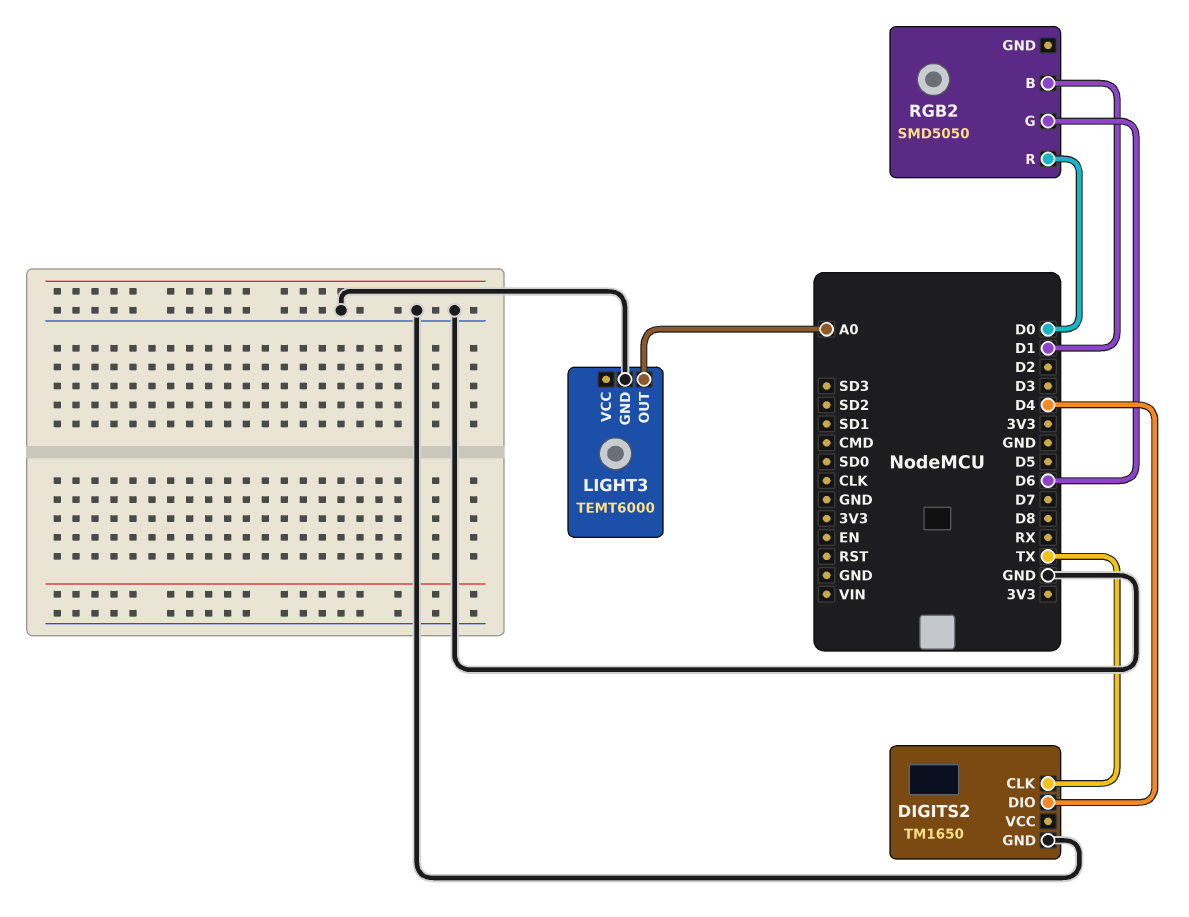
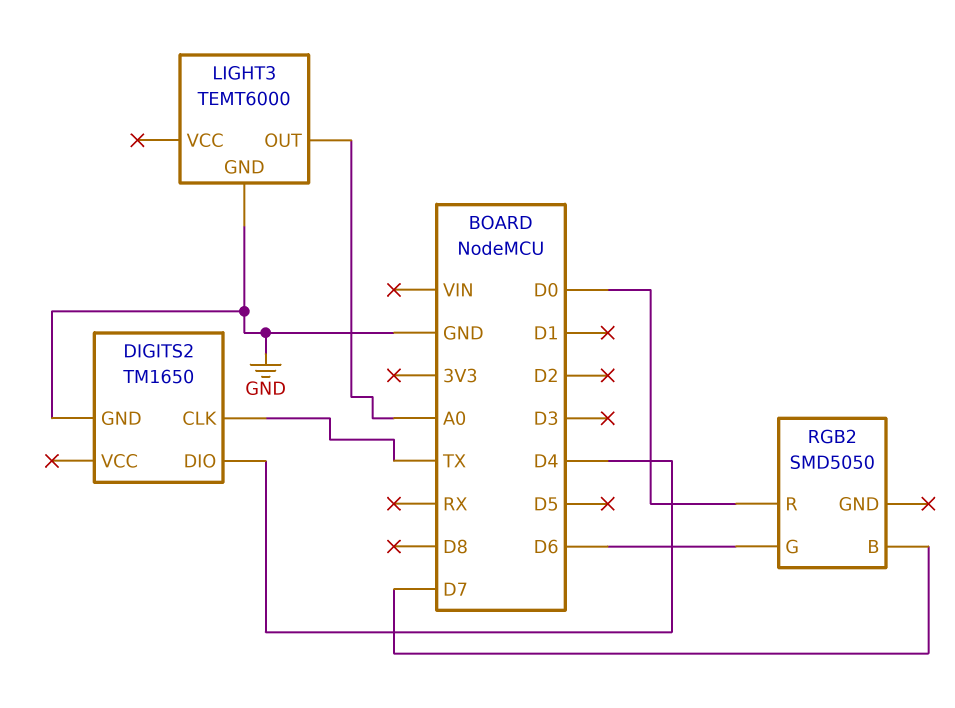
RGB2 pin B: D1 -> D7

